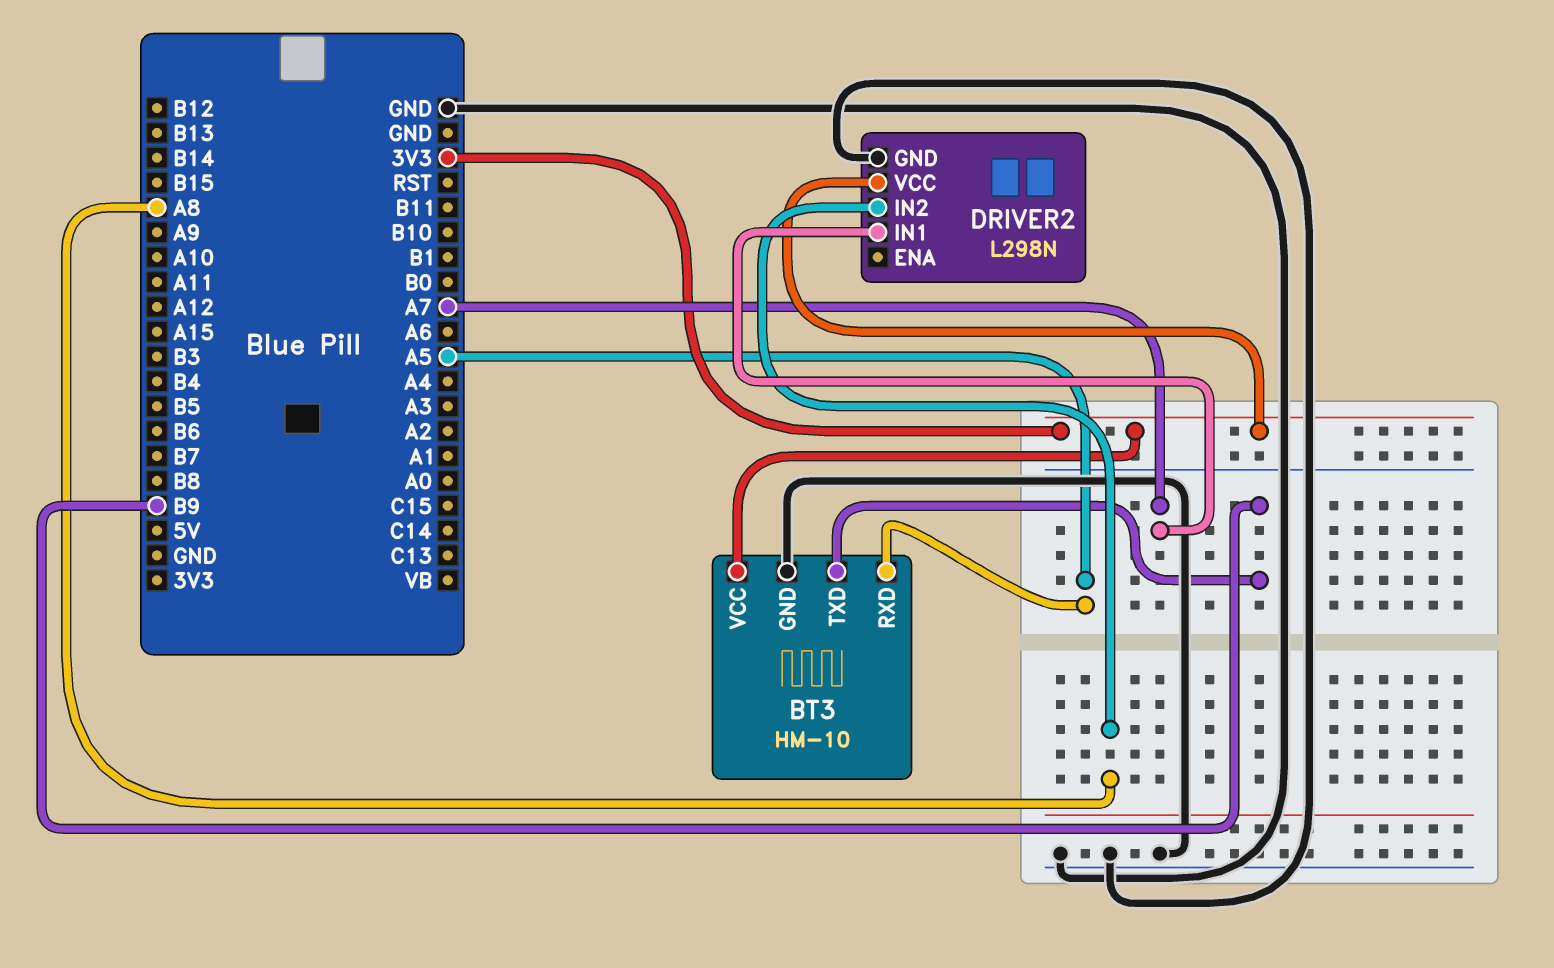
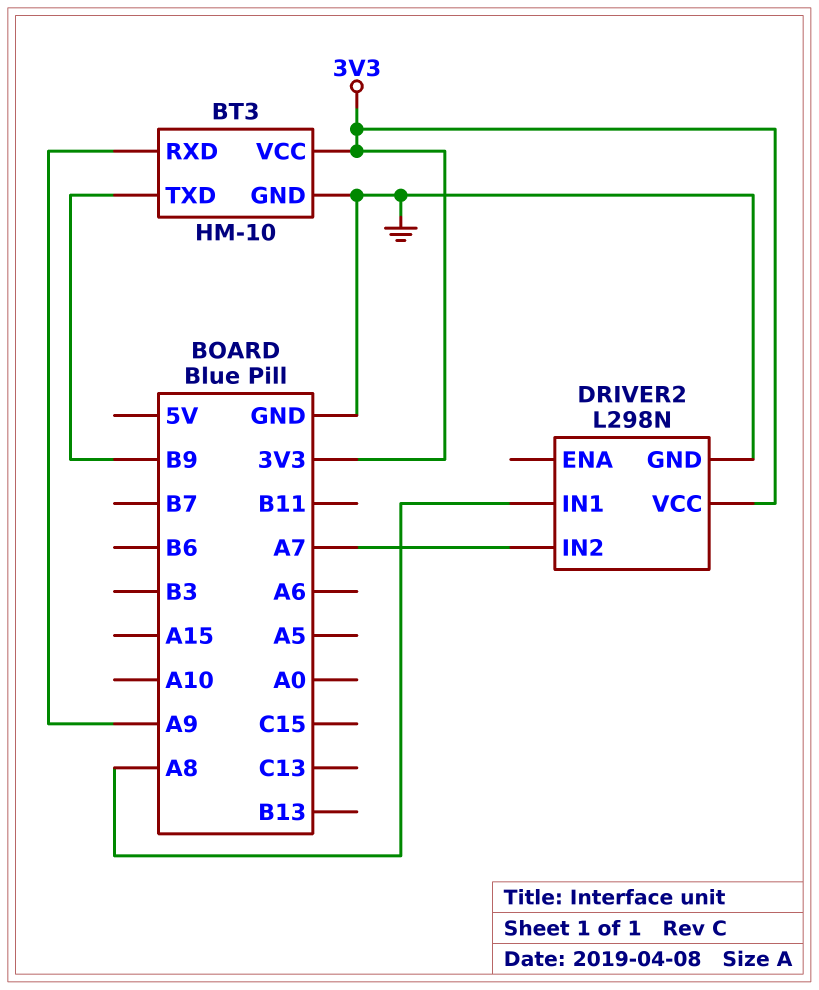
BT3 pin RXD: A5 -> A9
DRIVER2 pin IN1: A7 -> A8
DRIVER2 pin IN2: A8 -> A7

